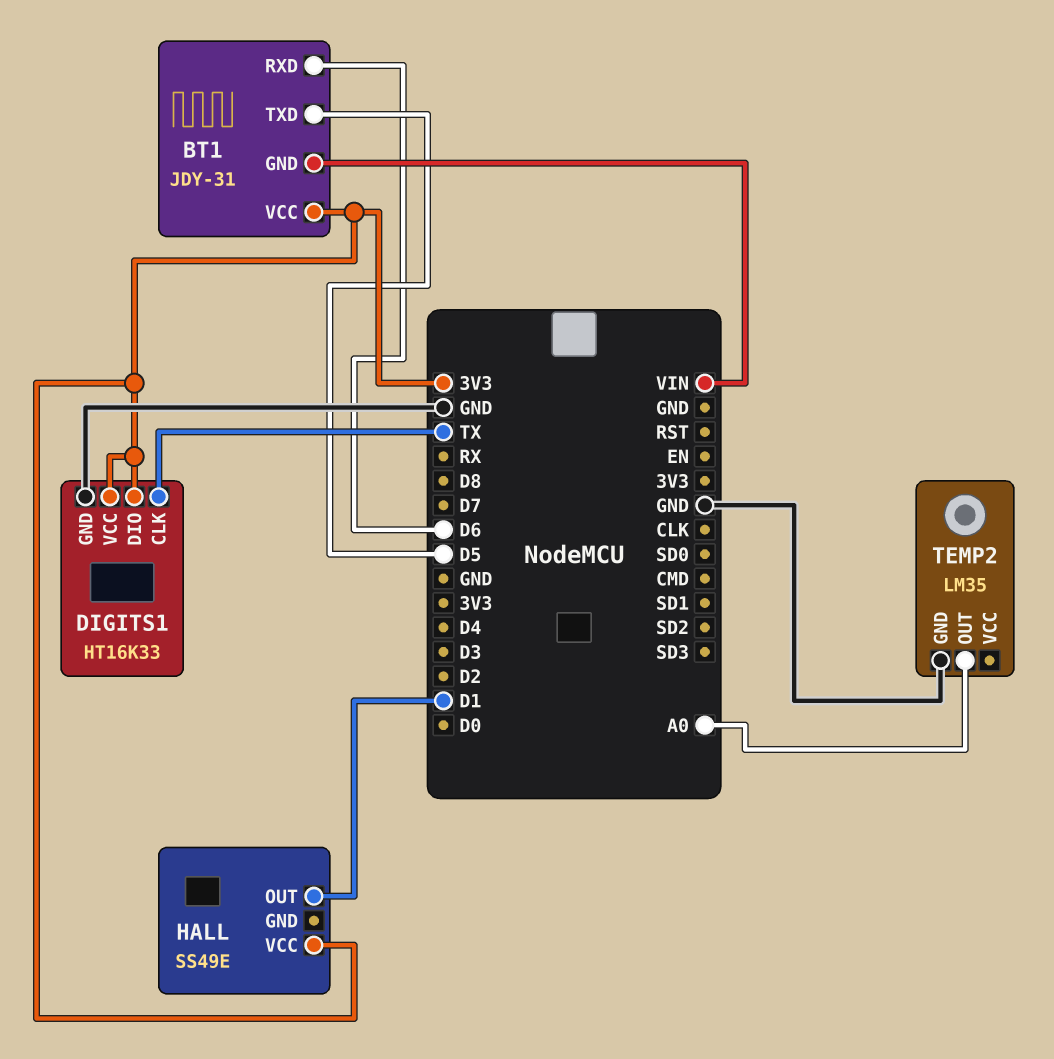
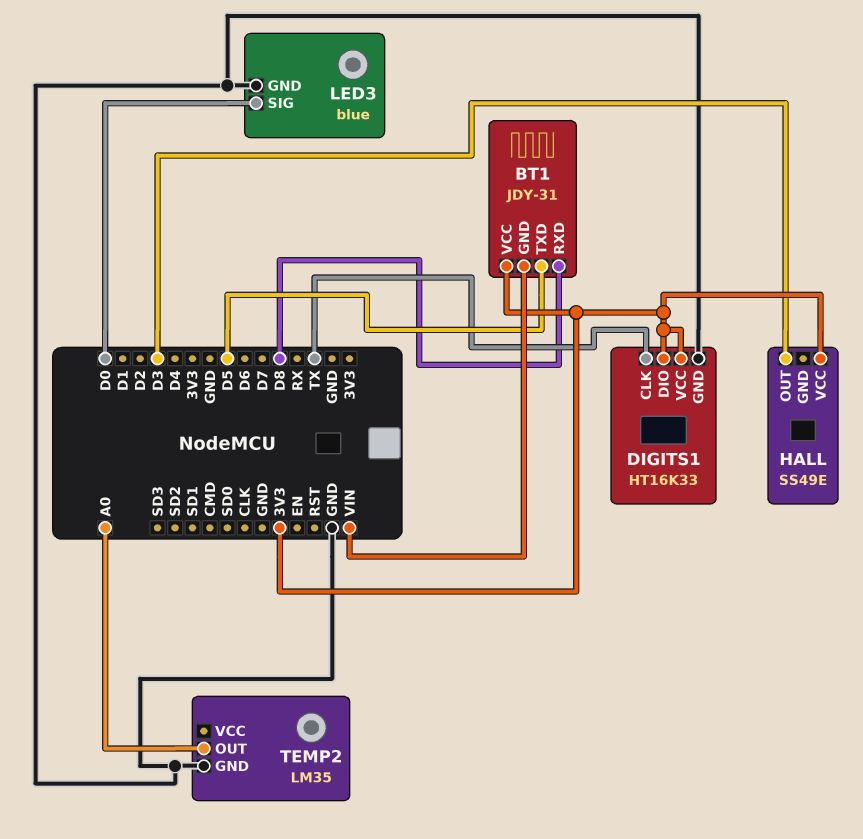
BT1 pin RXD: D6 -> D8
HALL pin OUT: D1 -> D3
LED3: none -> blue
LED3 pin GND: none -> GND
LED3 pin SIG: none -> D0

